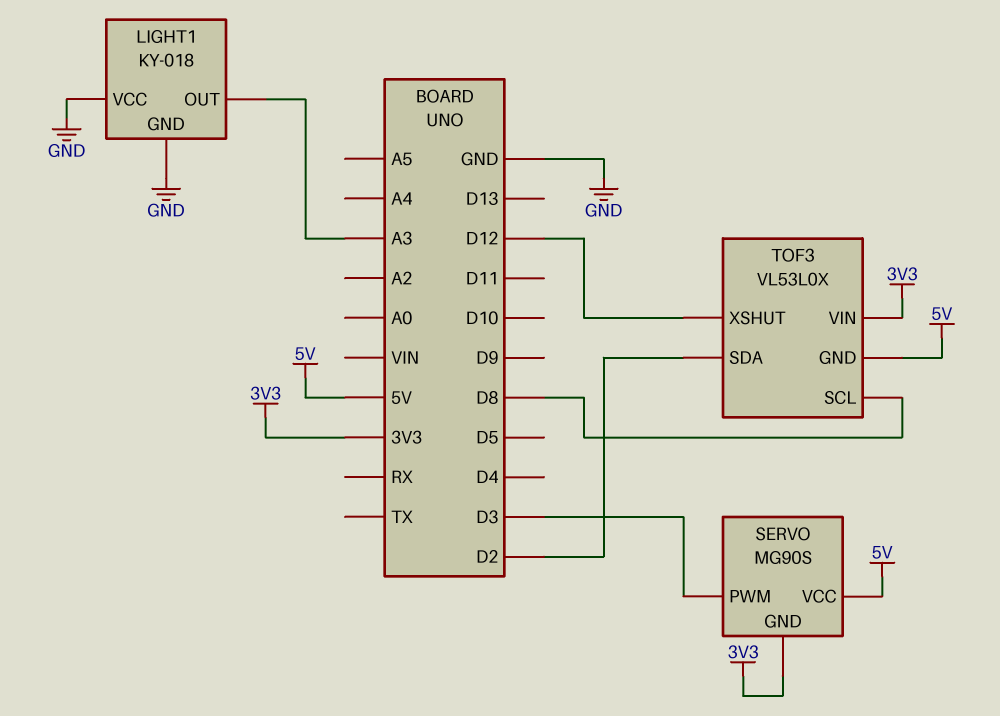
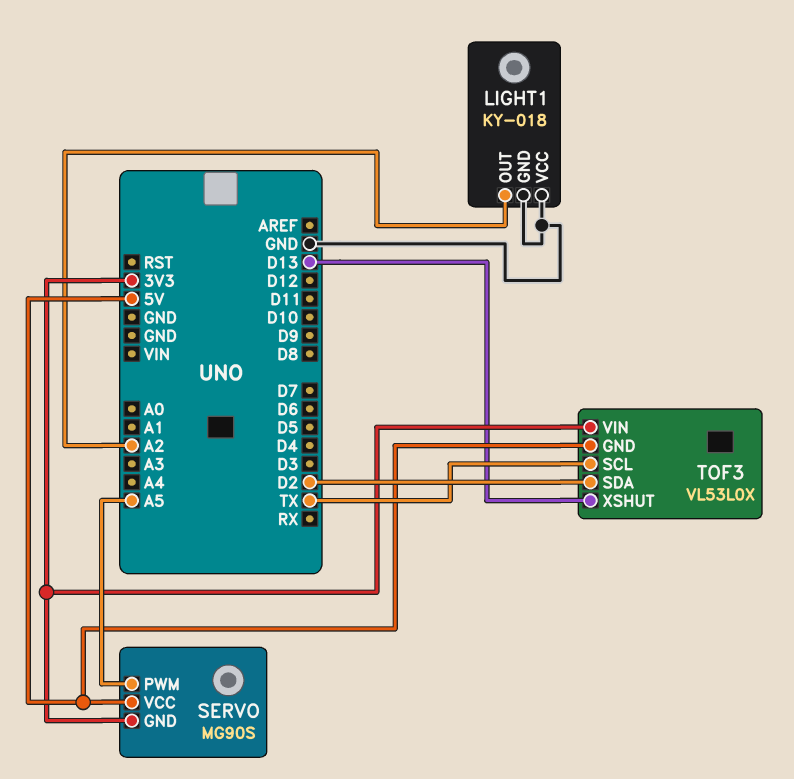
LIGHT1 pin OUT: A3 -> A2
SERVO pin PWM: D3 -> A5
TOF3 pin SCL: D8 -> TX
TOF3 pin XSHUT: D12 -> D13

